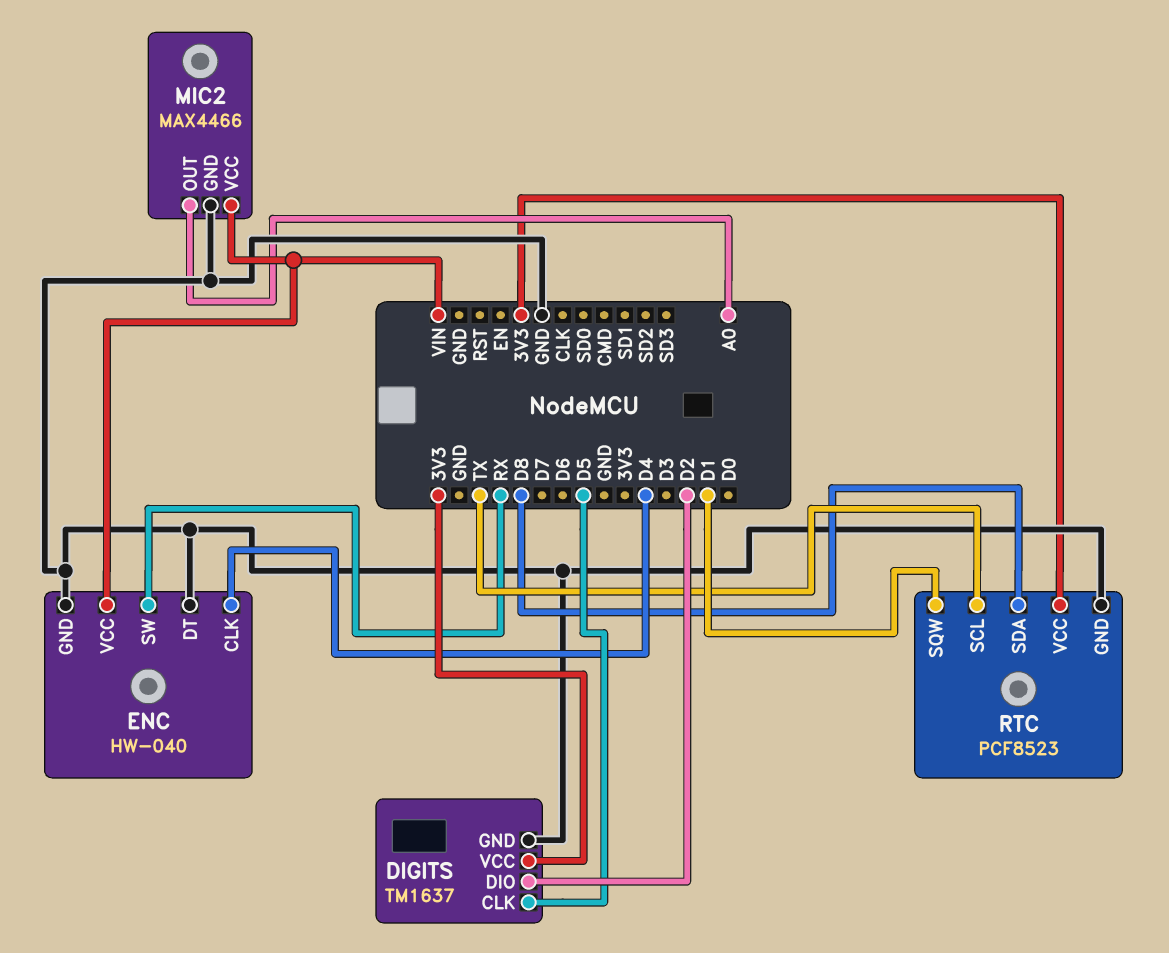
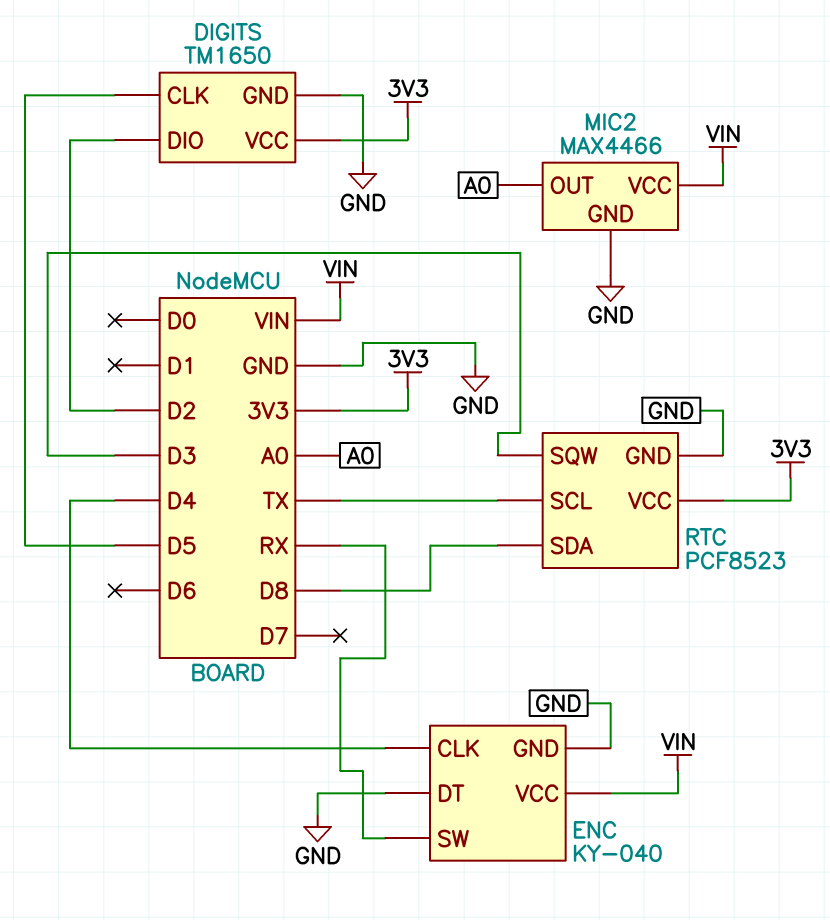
DIGITS: TM1637 -> TM1650
ENC: HW-040 -> KY-040
RTC pin SQW: D1 -> D3

